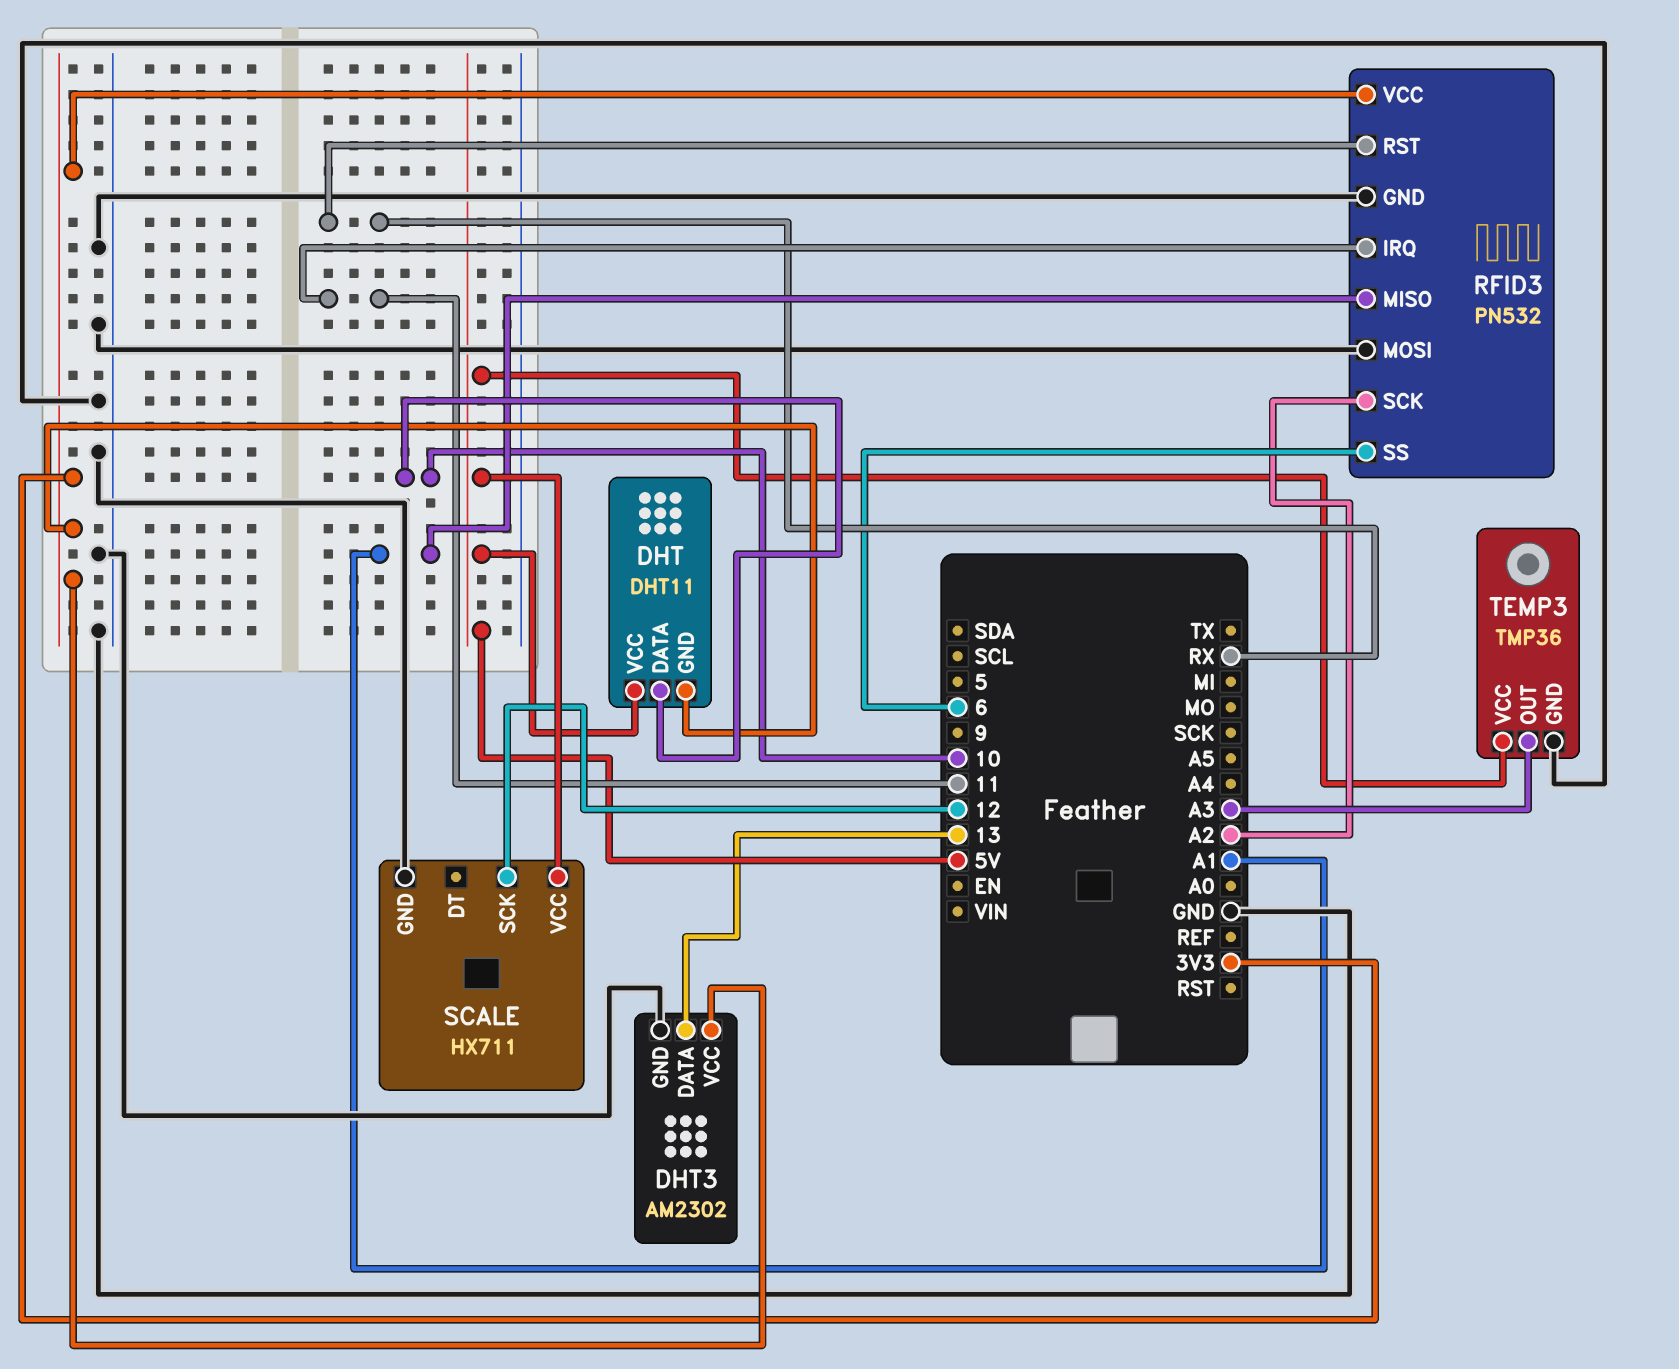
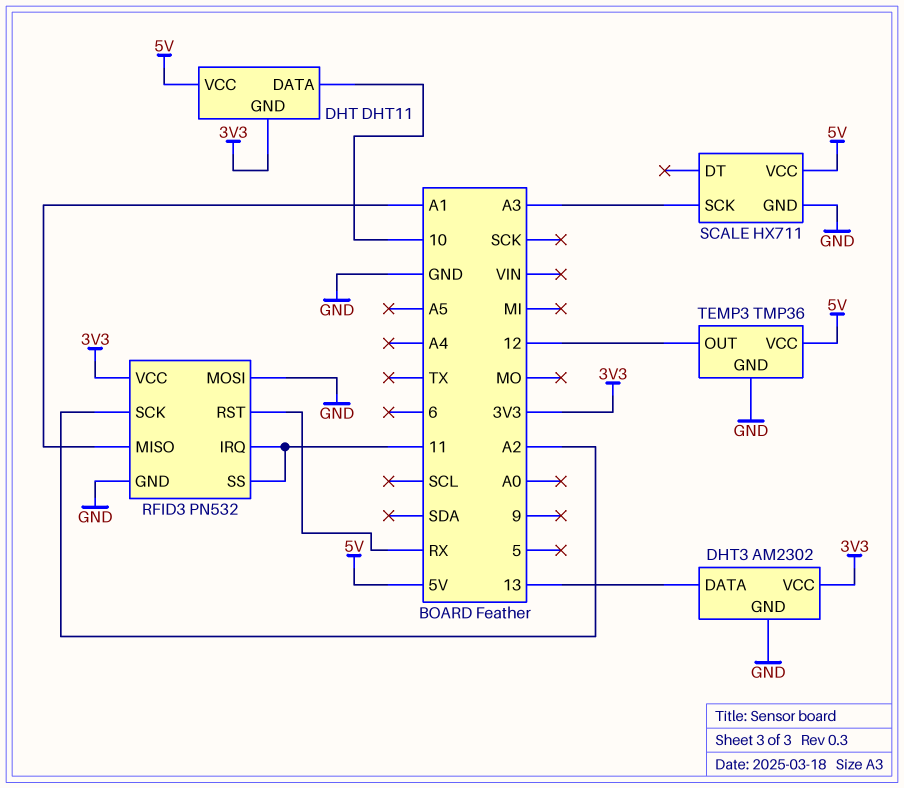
RFID3 pin SS: 6 -> 11
SCALE pin SCK: 12 -> A3
TEMP3 pin OUT: A3 -> 12

